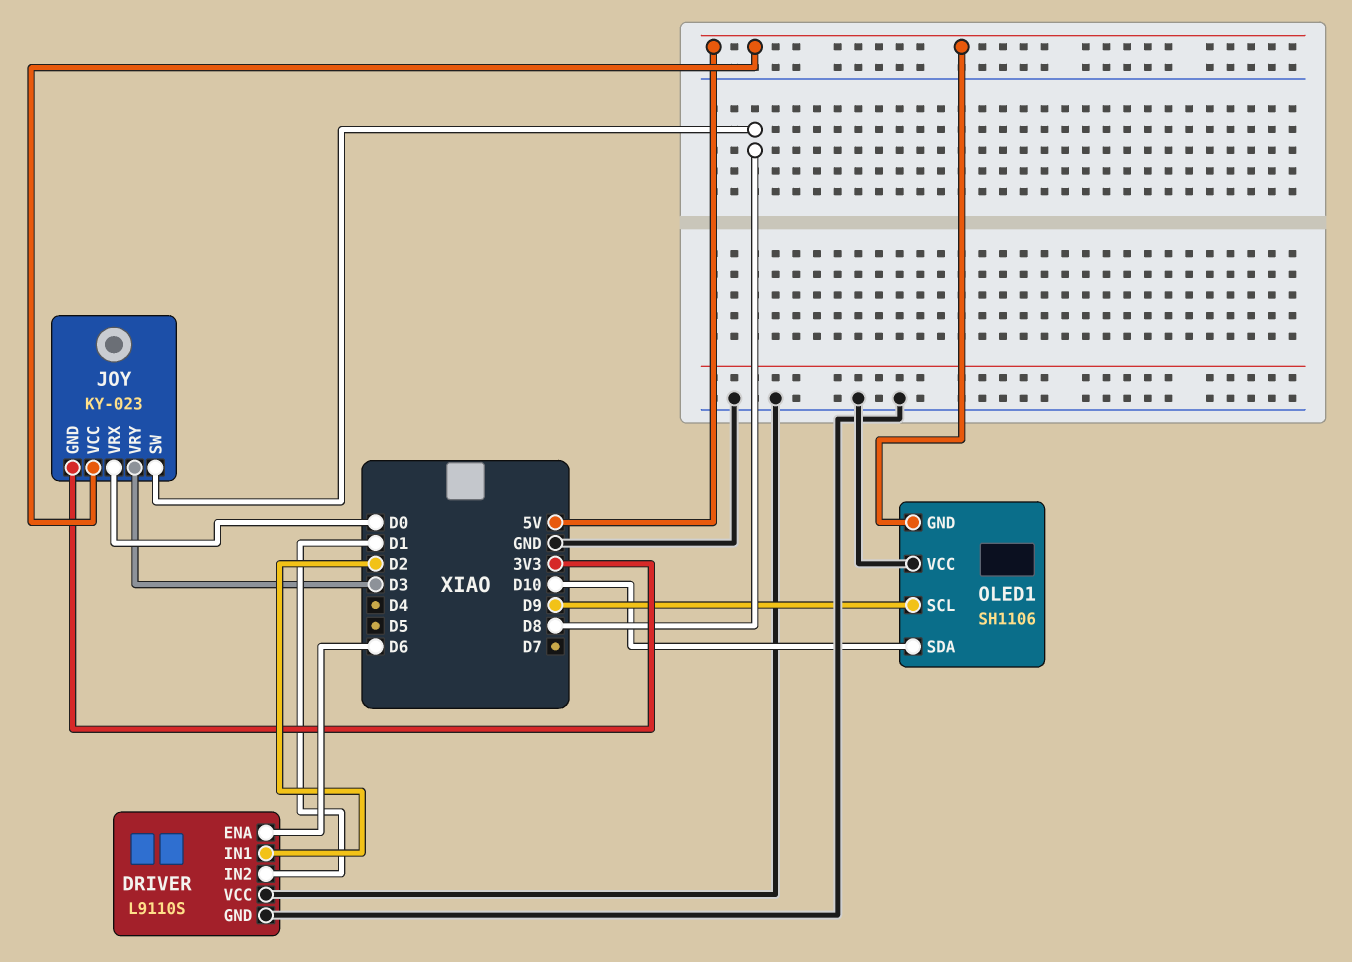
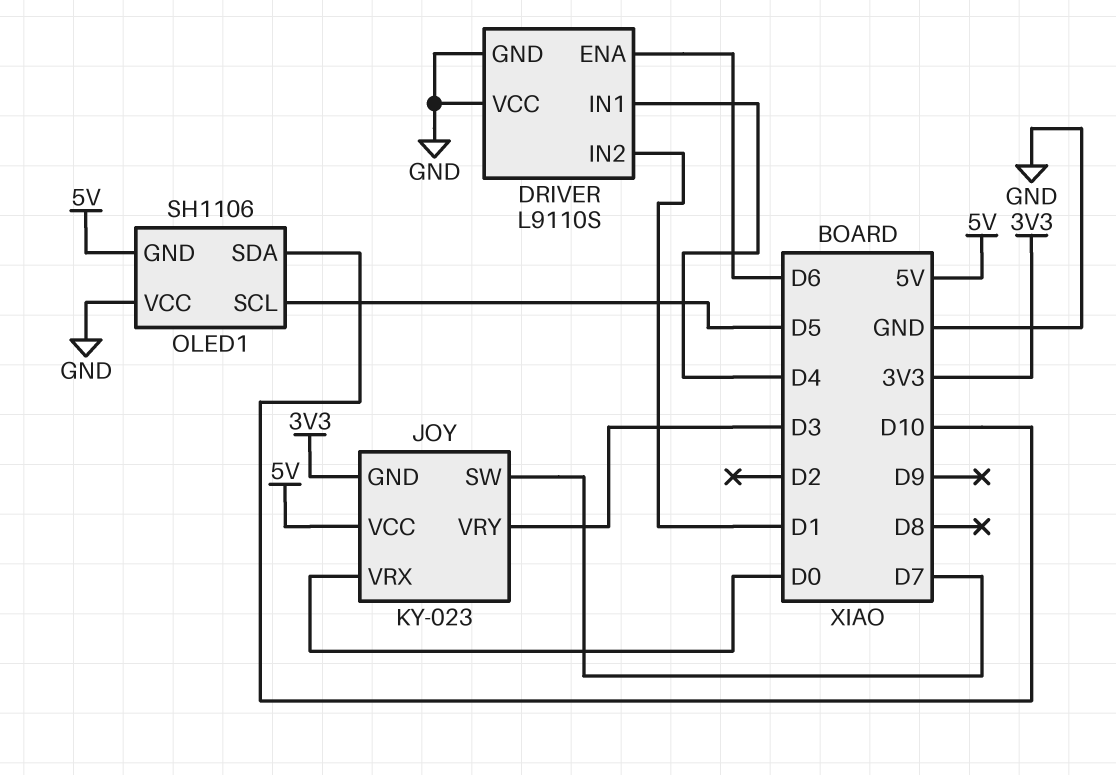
DRIVER pin IN1: D2 -> D4
JOY pin SW: D8 -> D7
OLED1 pin SCL: D9 -> D5

